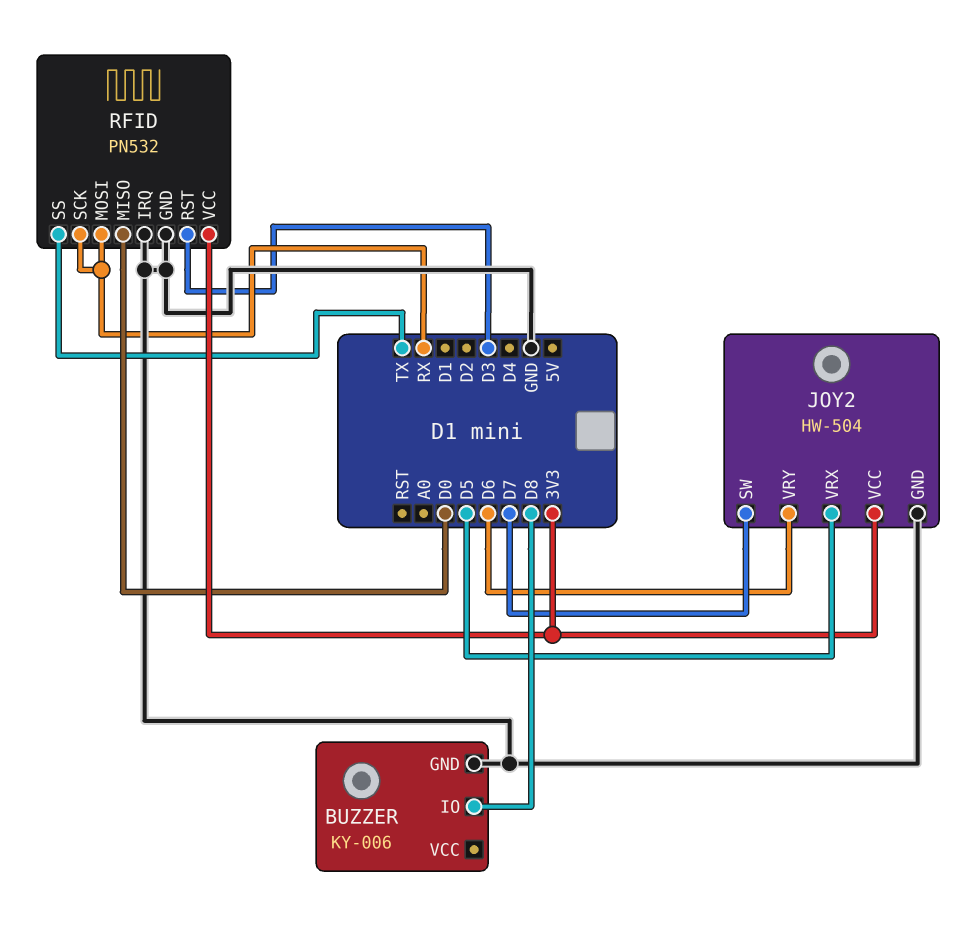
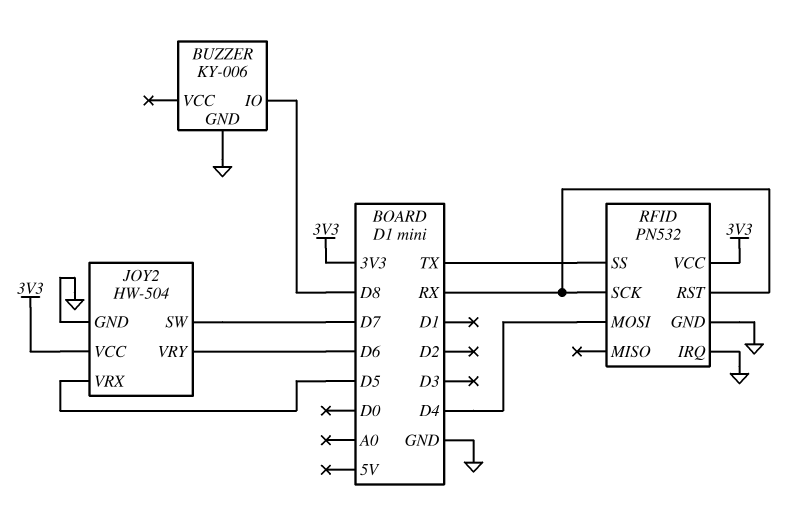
RFID pin MISO: D0 -> none
RFID pin MOSI: RX -> D4
RFID pin RST: D3 -> RX

